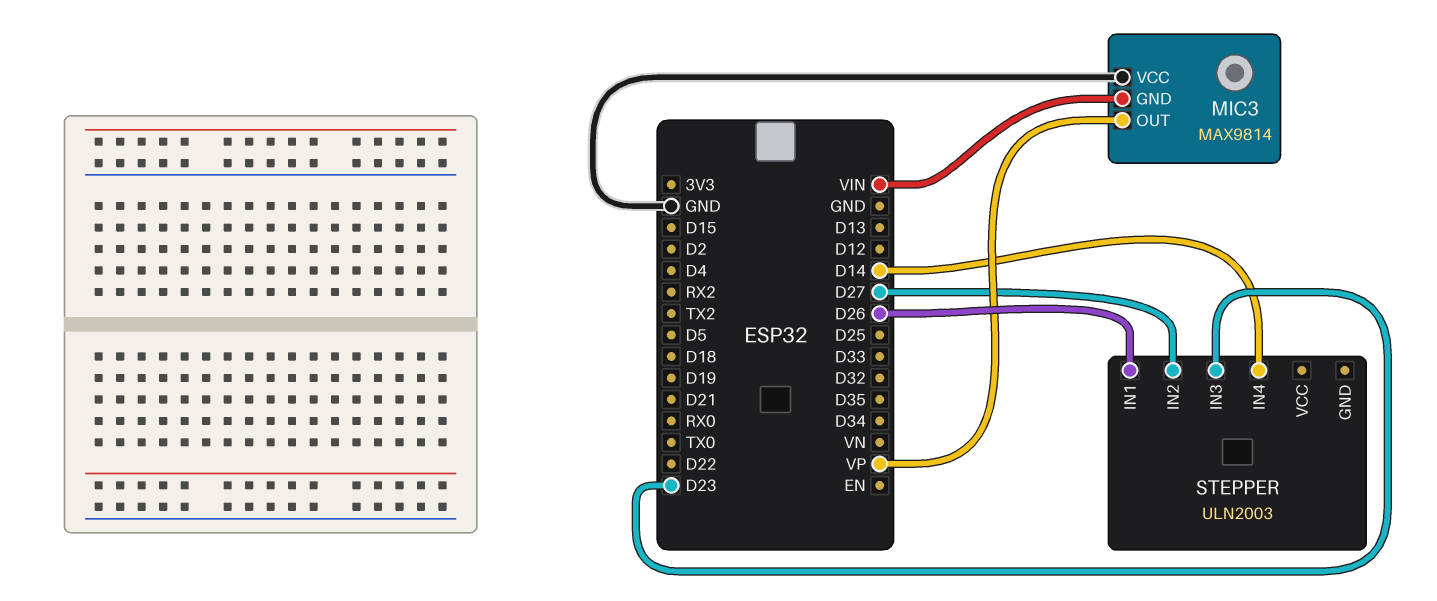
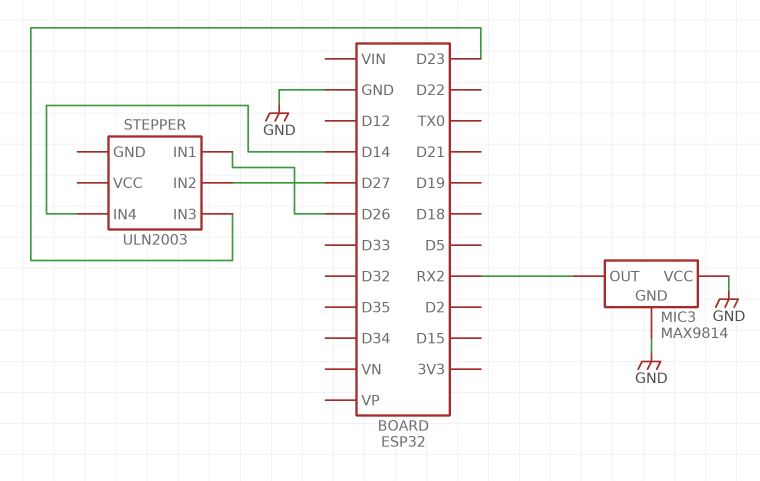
MIC3 pin GND: VIN -> GND
MIC3 pin OUT: VP -> RX2

